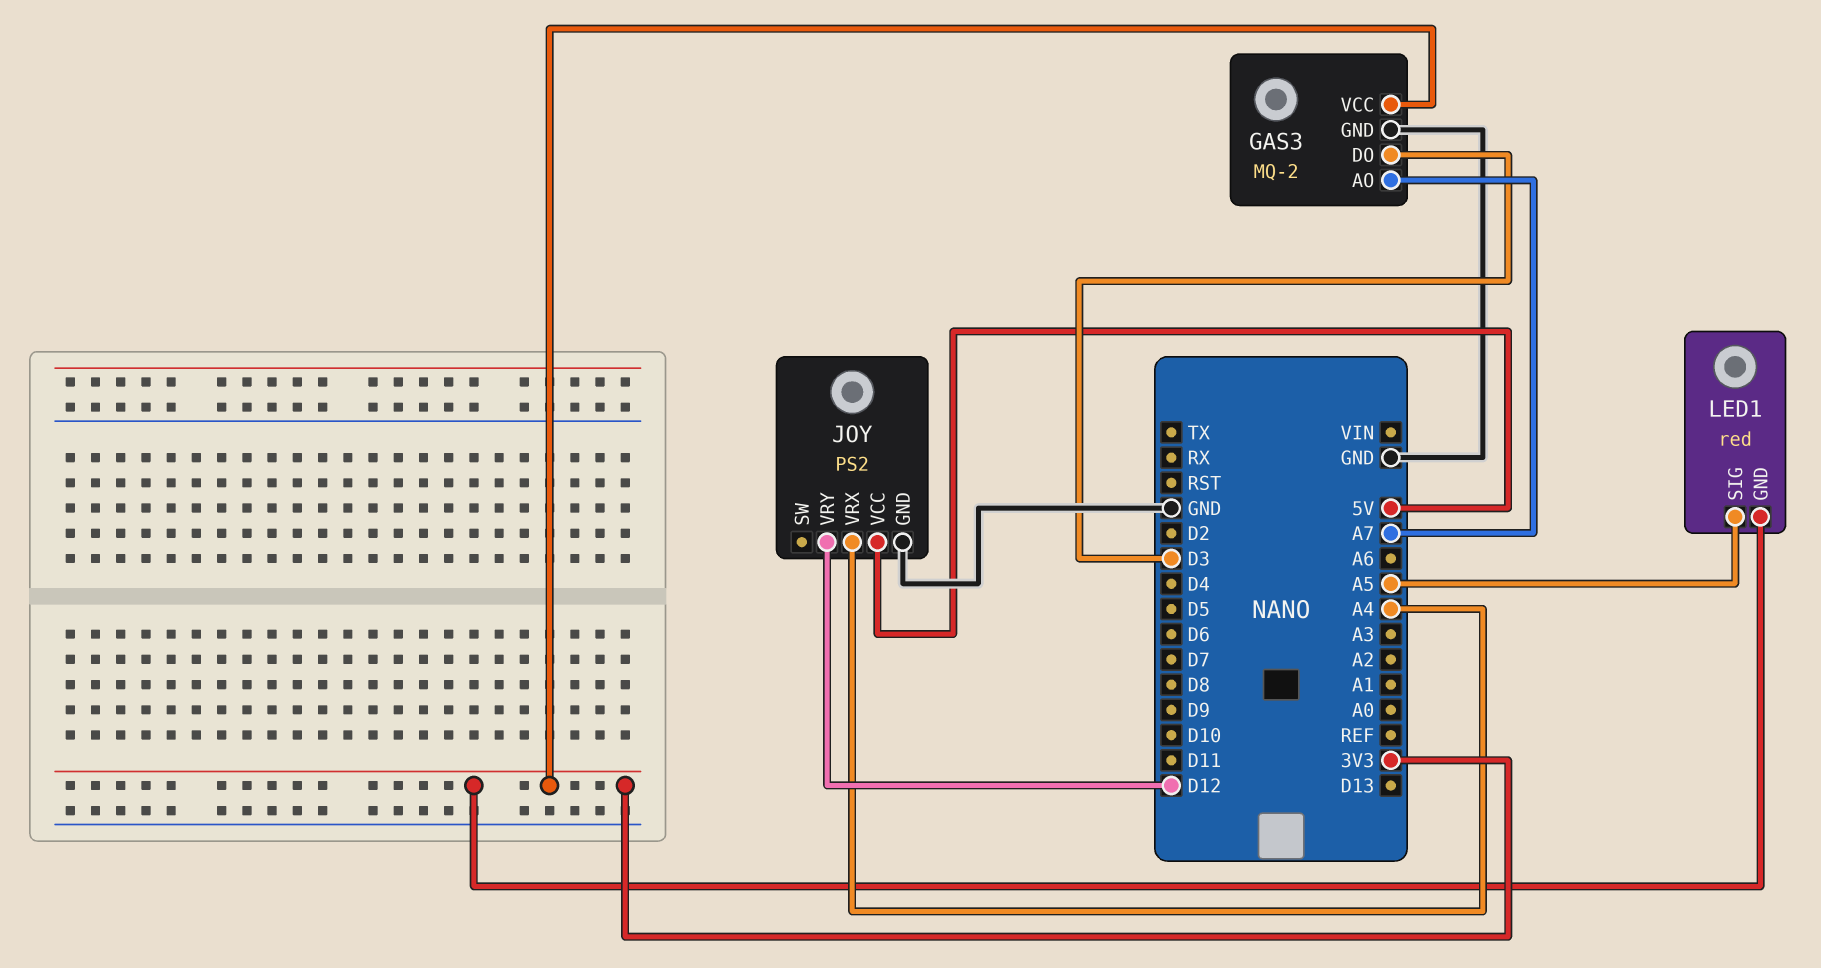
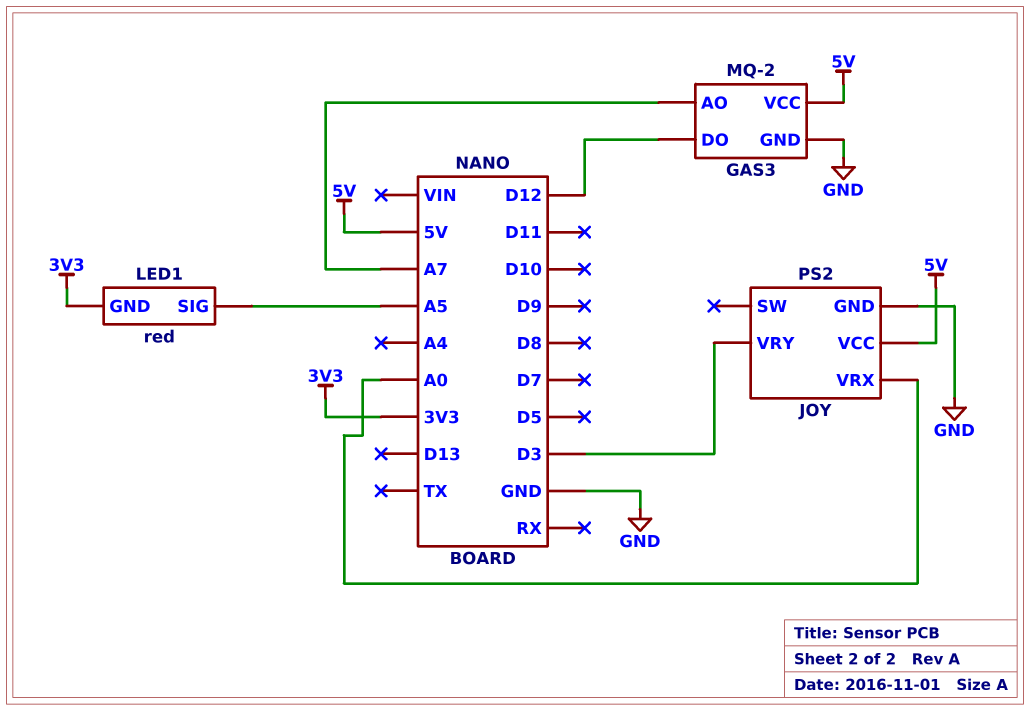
GAS3 pin DO: D3 -> D12
GAS3 pin VCC: 3V3 -> 5V
JOY pin VRX: A4 -> A0
JOY pin VRY: D12 -> D3

